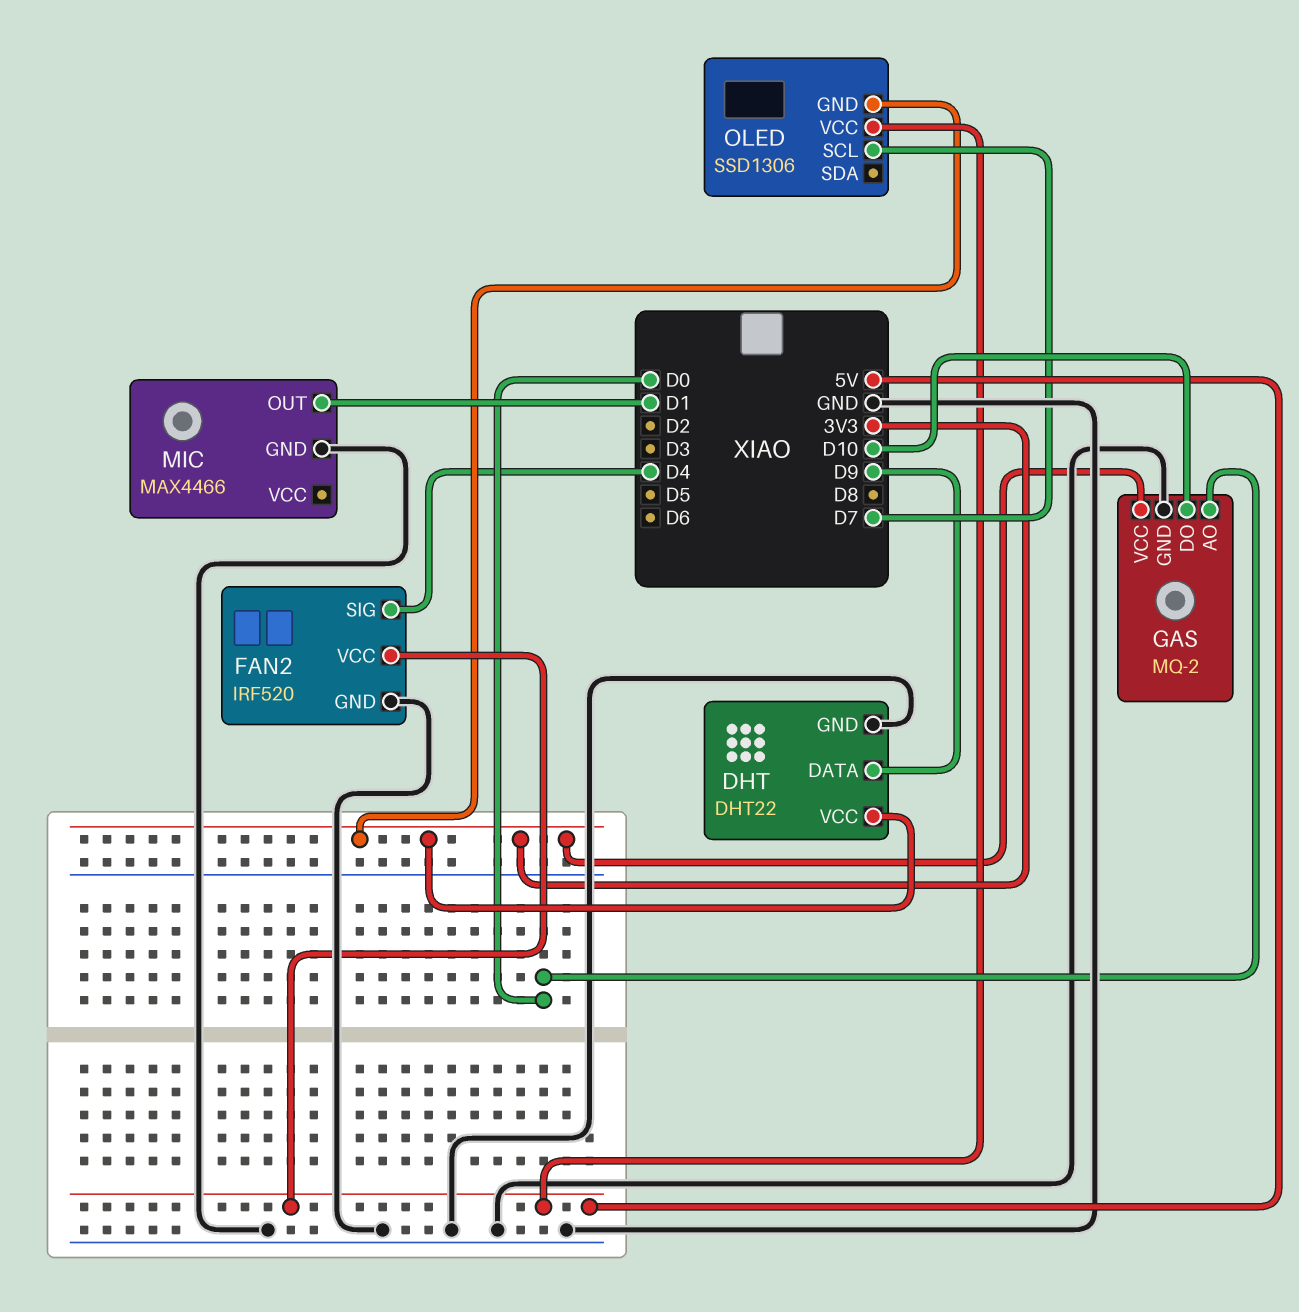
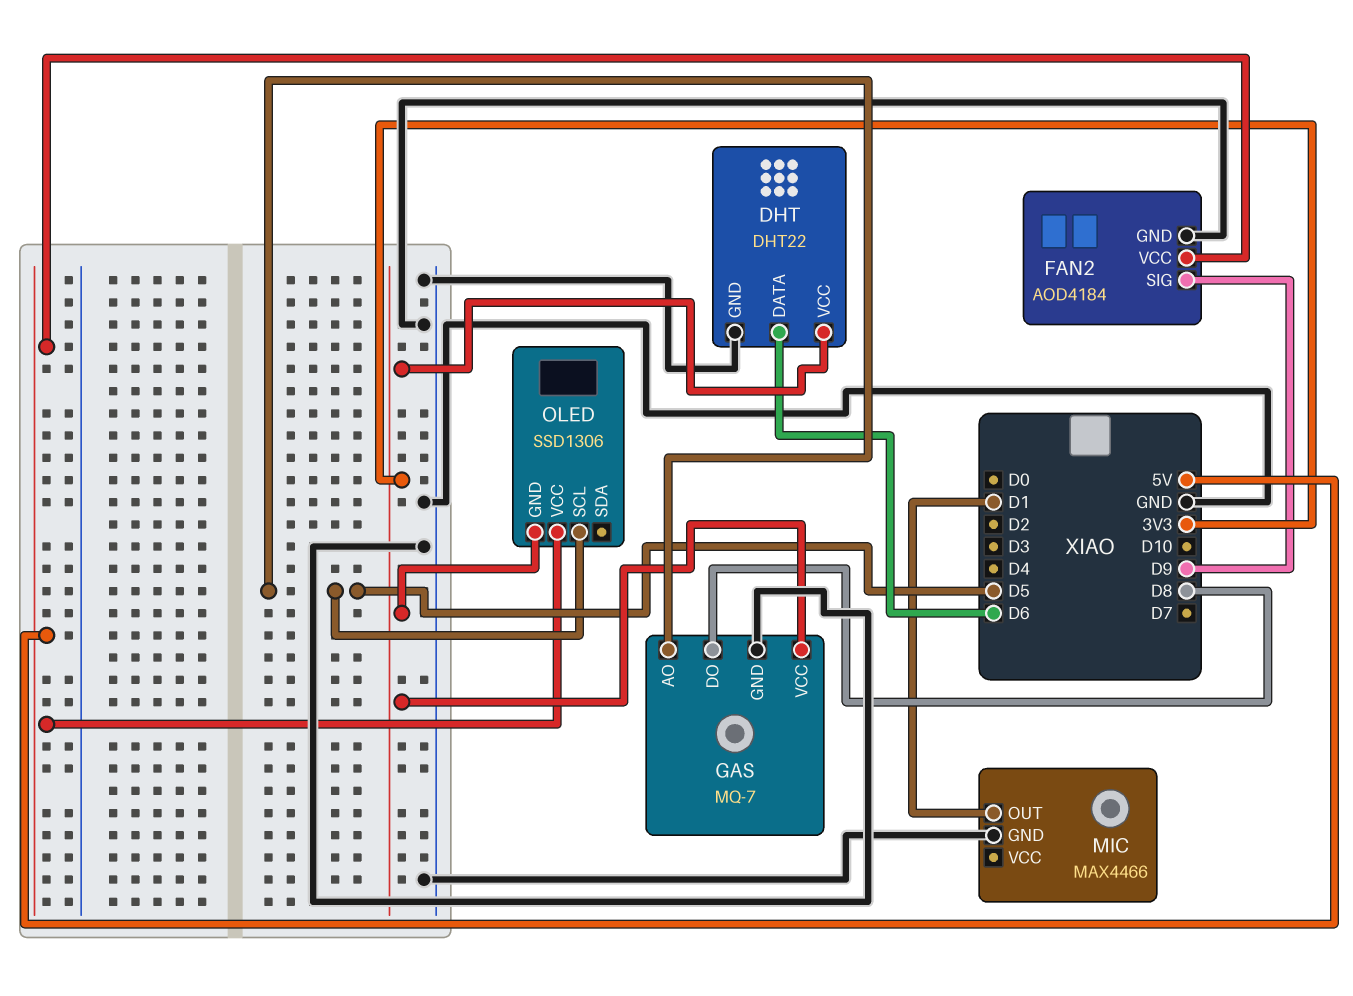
DHT pin DATA: D9 -> D6
FAN2: IRF520 -> AOD4184
FAN2 pin SIG: D4 -> D9
GAS: MQ-2 -> MQ-7
GAS pin AO: D0 -> D5
GAS pin DO: D10 -> D8
OLED pin SCL: D7 -> D5

